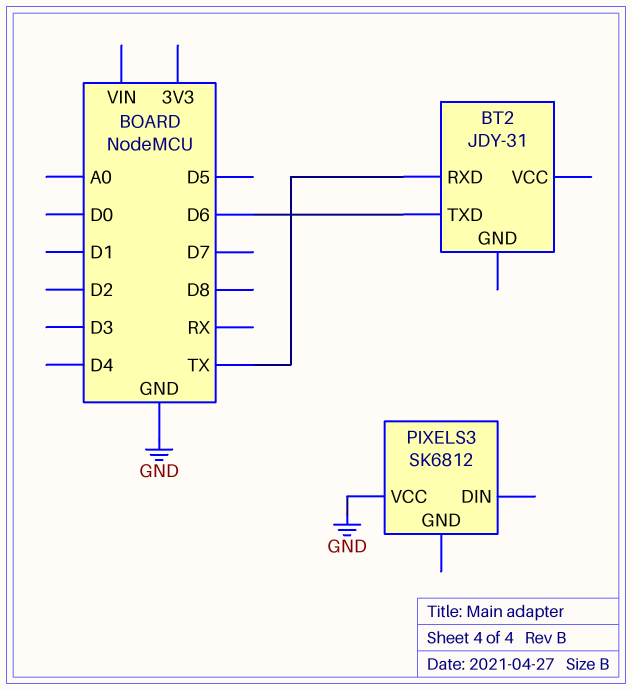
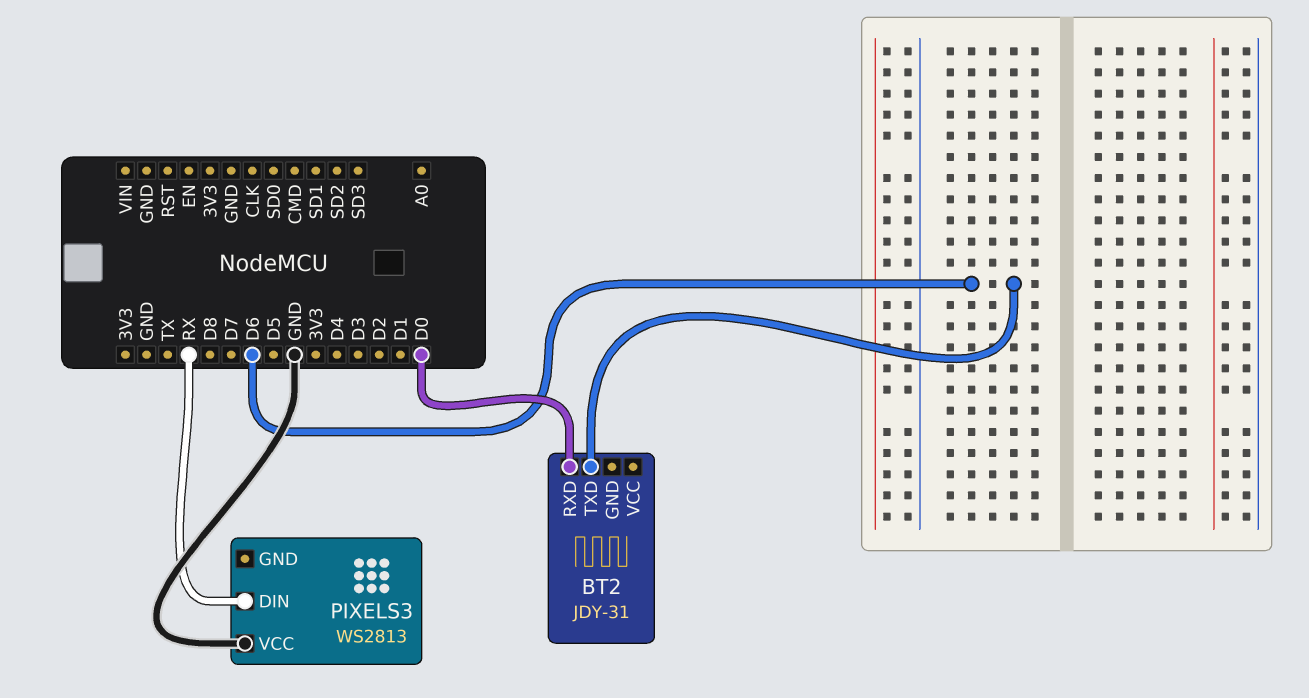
BT2 pin RXD: TX -> D0
PIXELS3: SK6812 -> WS2813
PIXELS3 pin DIN: none -> RX

